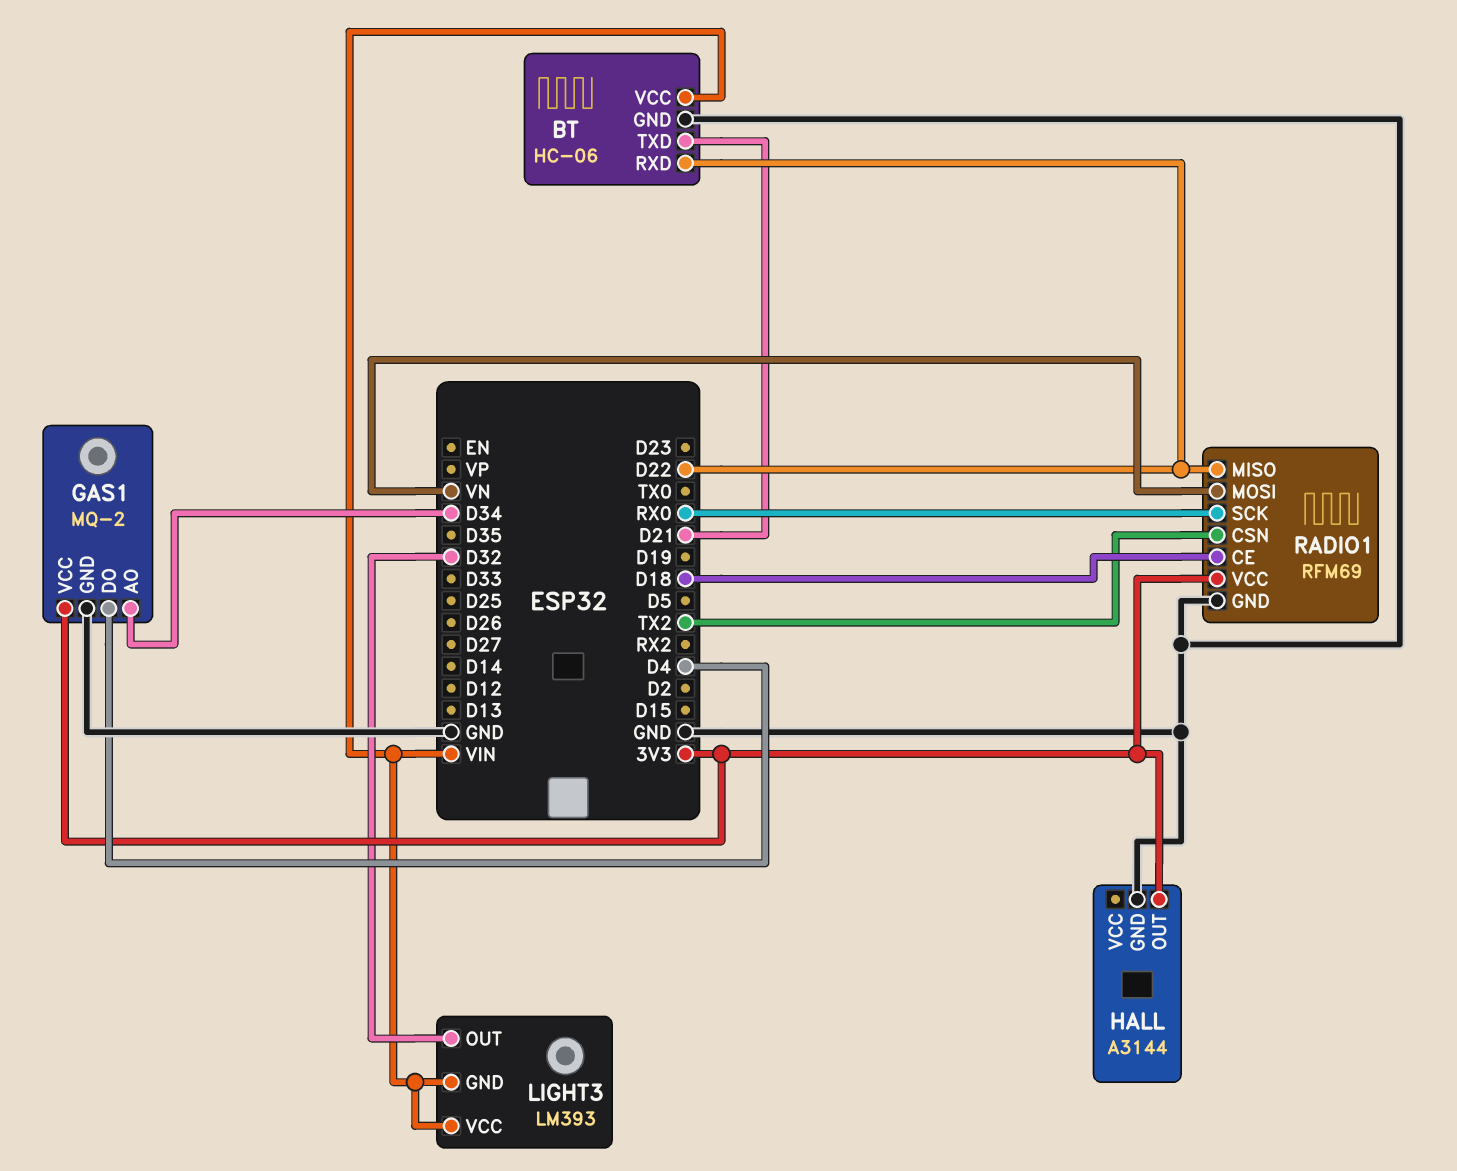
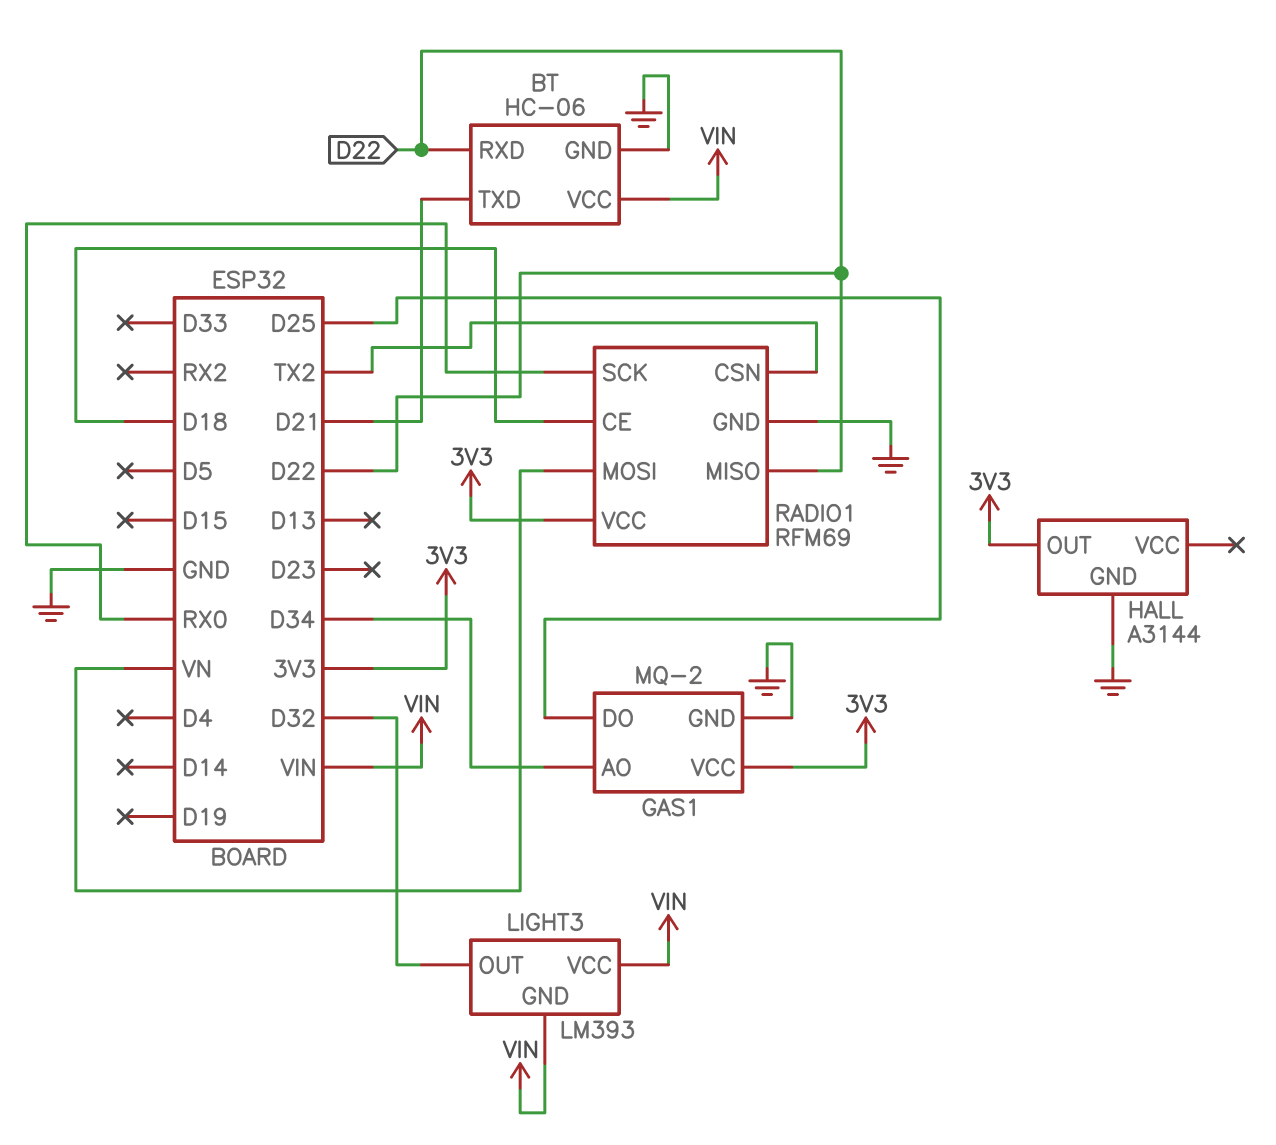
GAS1 pin DO: D4 -> D25

